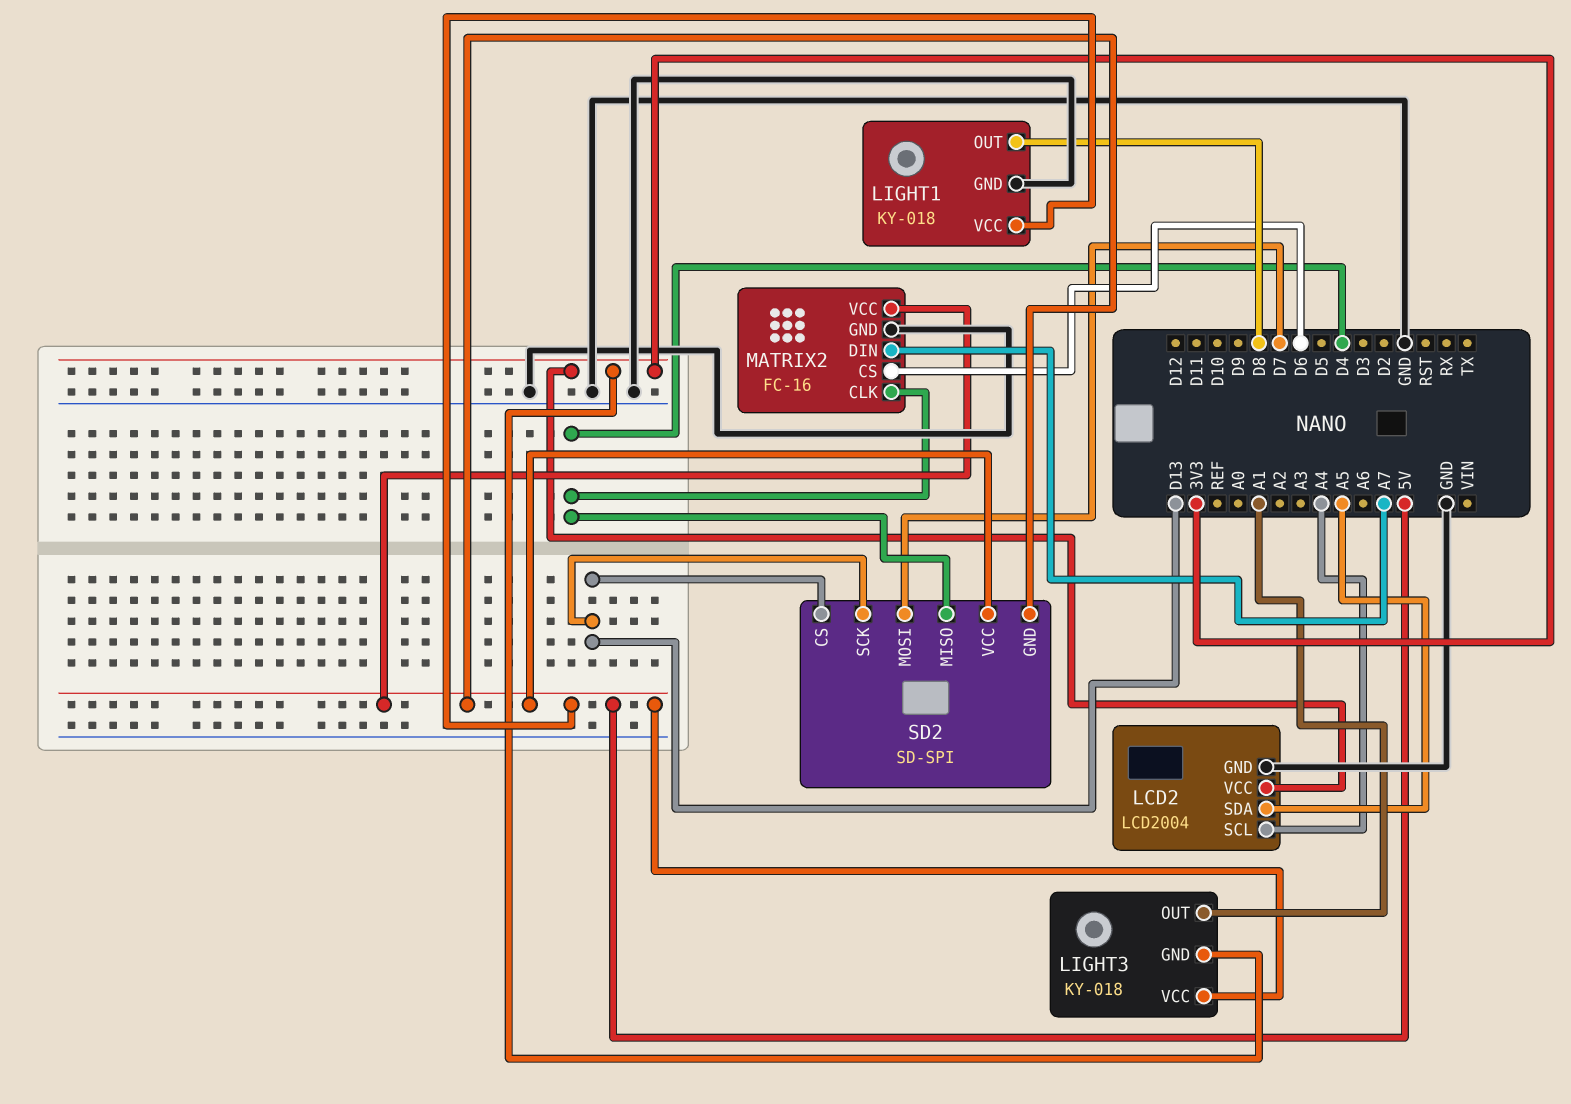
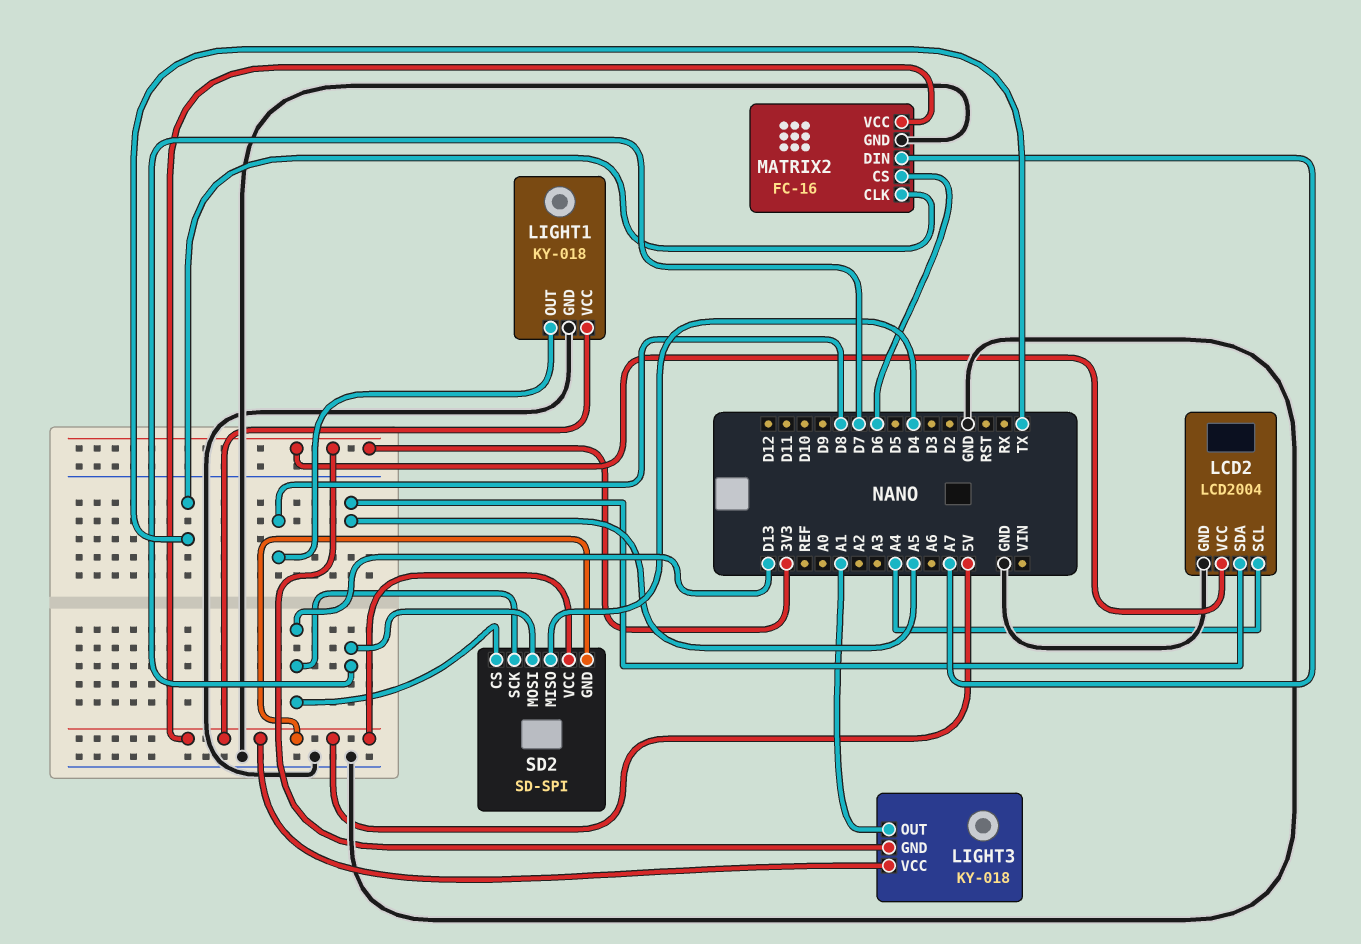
MATRIX2 pin CLK: D4 -> TX

